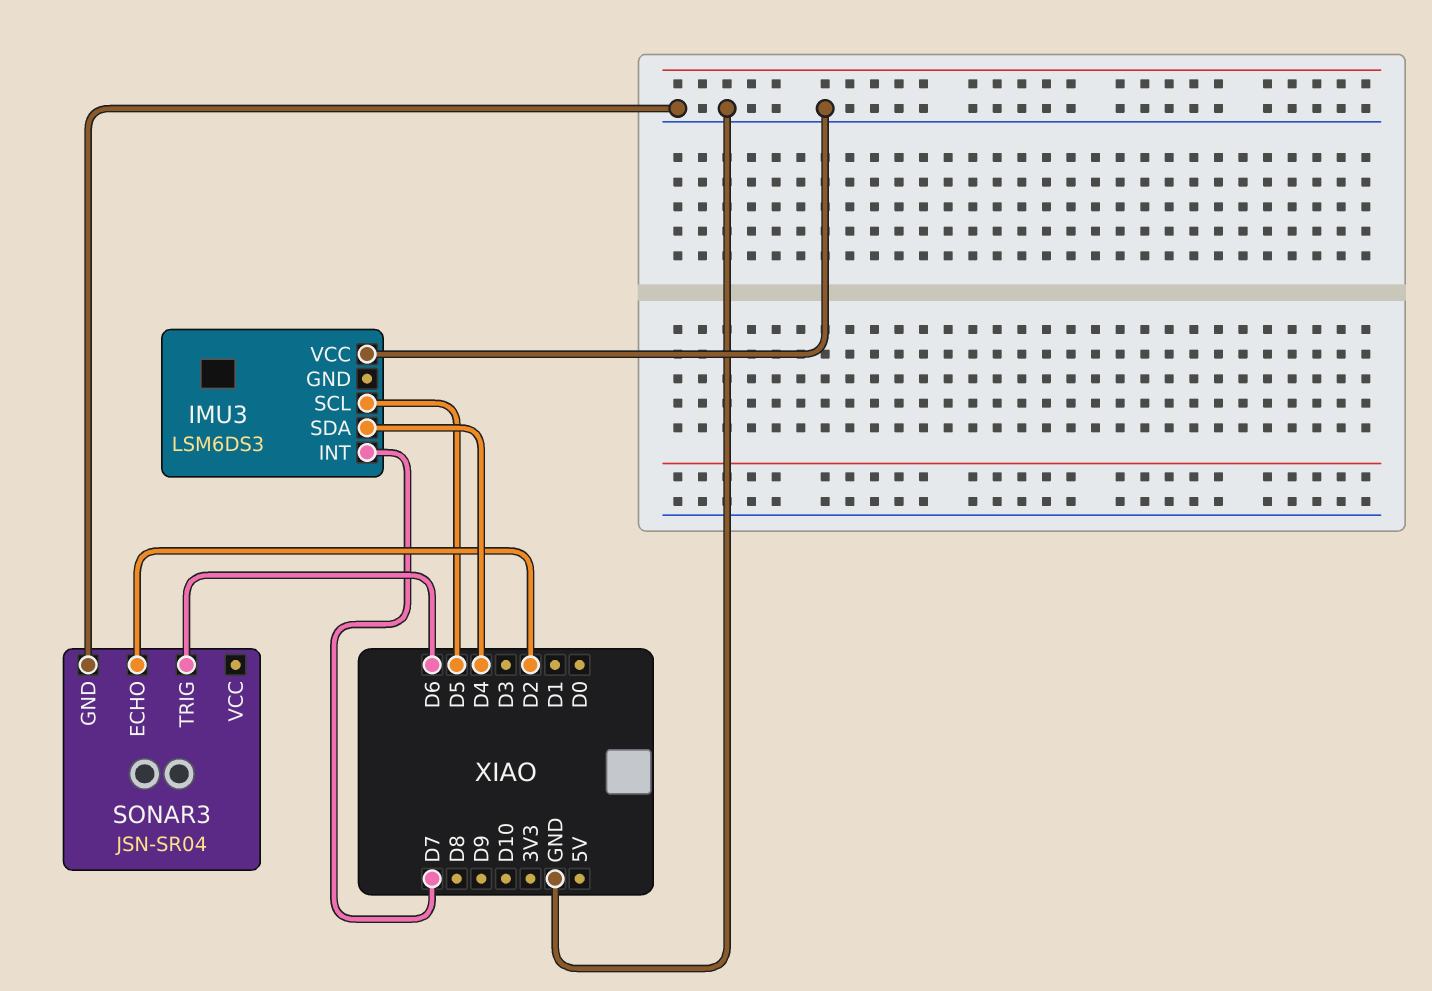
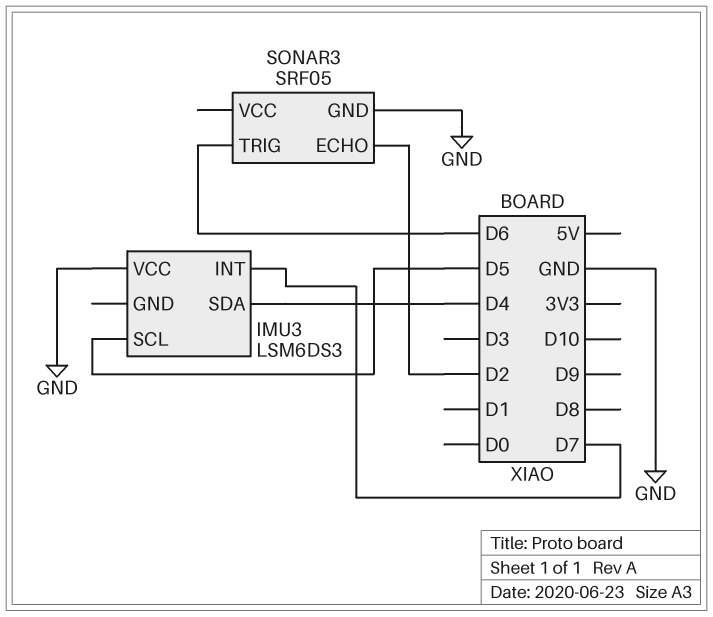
SONAR3: JSN-SR04 -> SRF05

